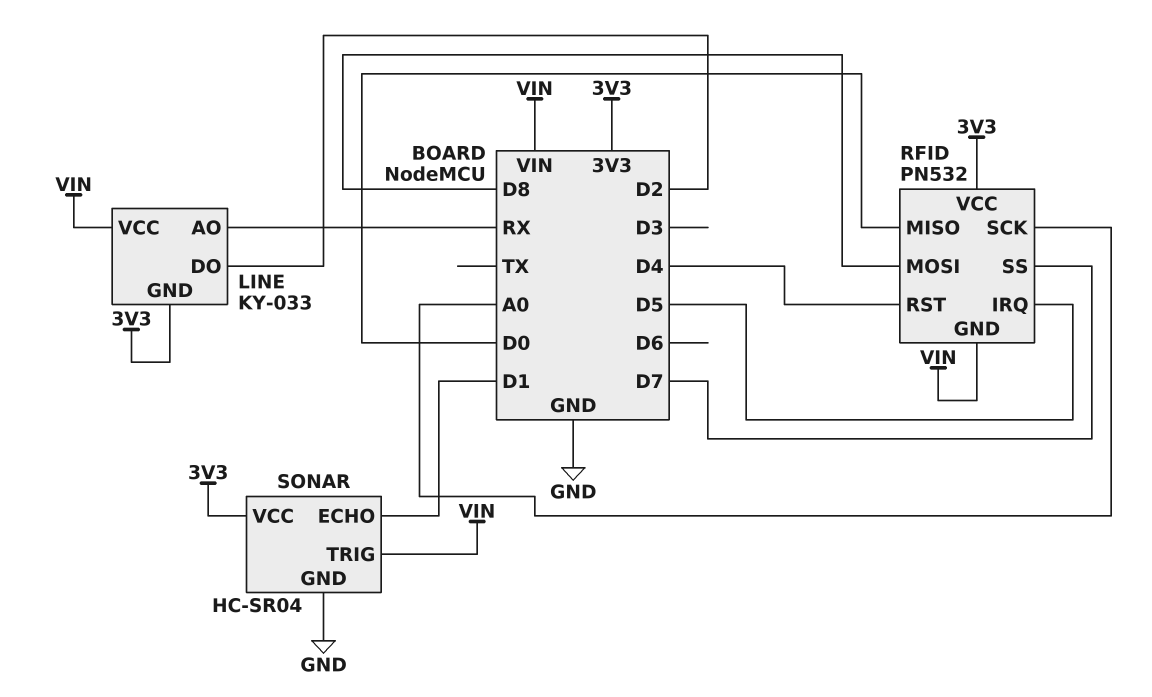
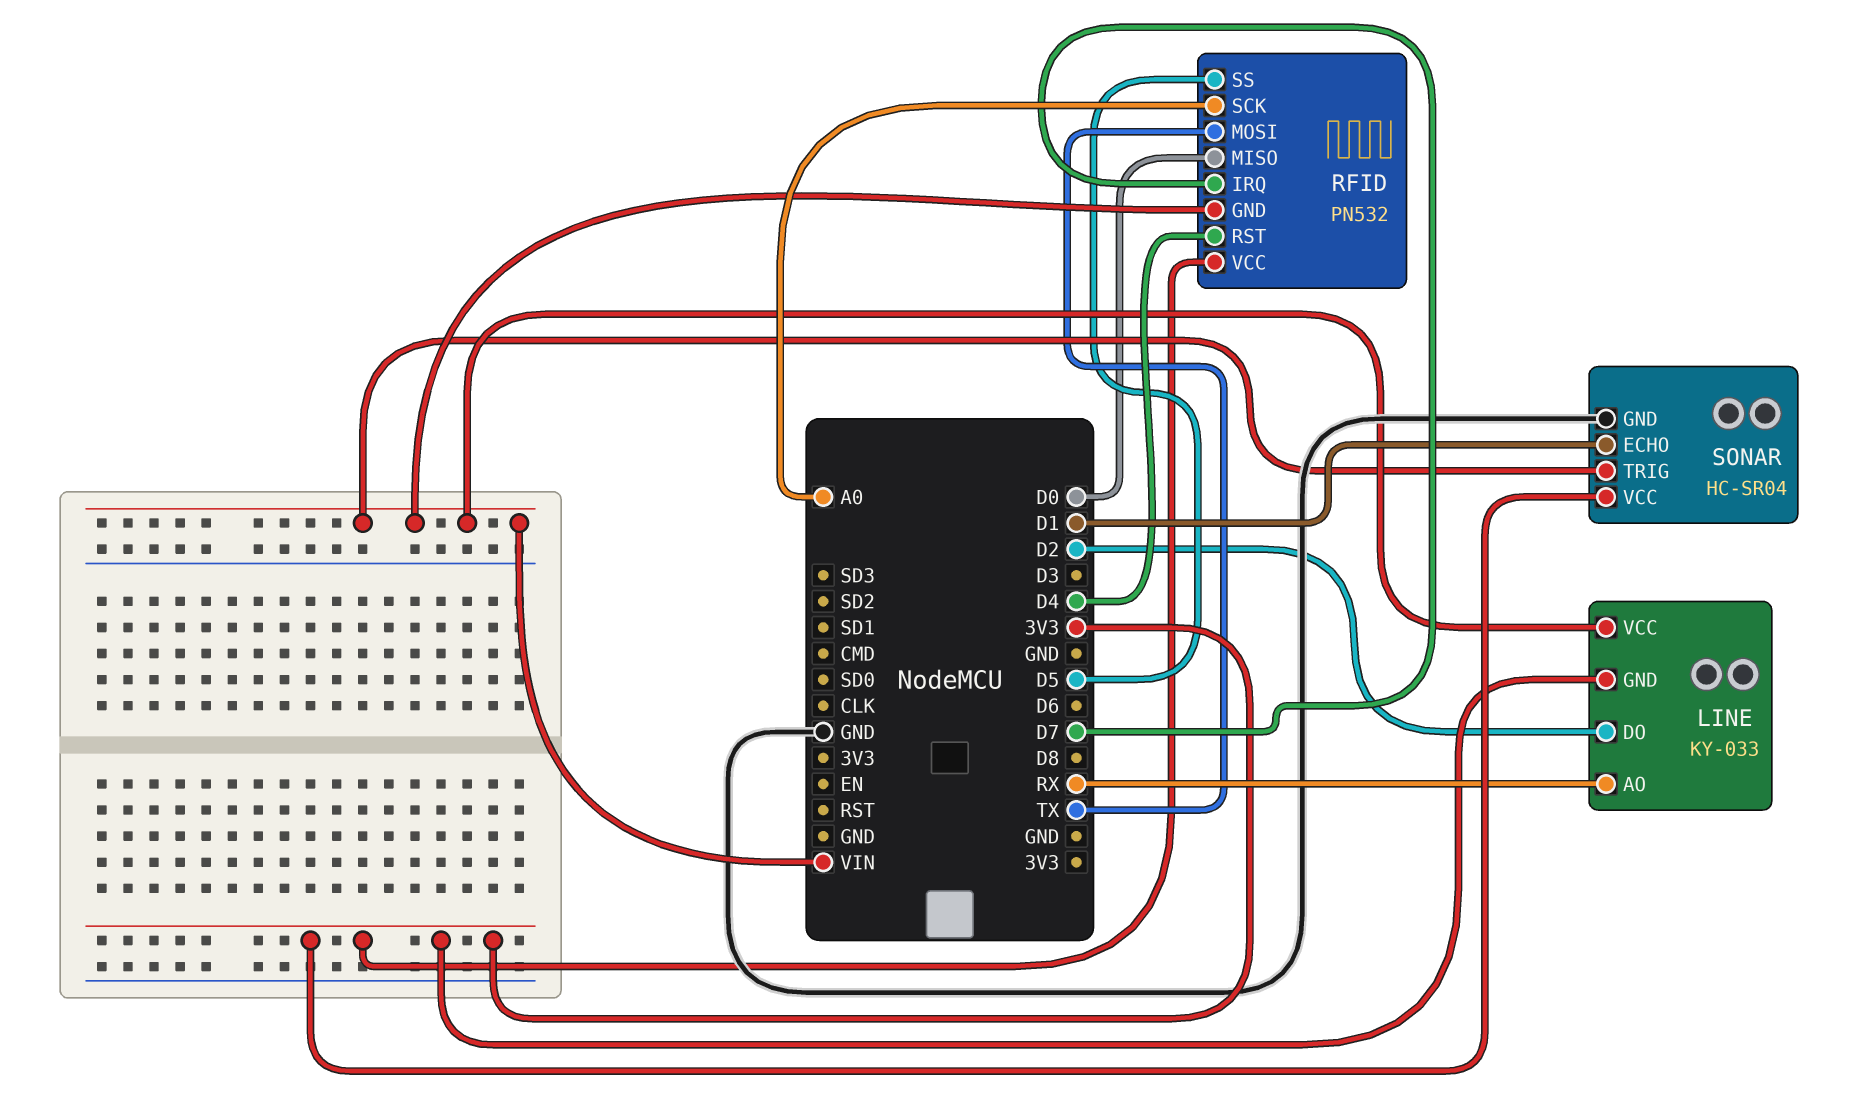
RFID pin IRQ: D5 -> D7
RFID pin MOSI: D8 -> TX
RFID pin SS: D7 -> D5

